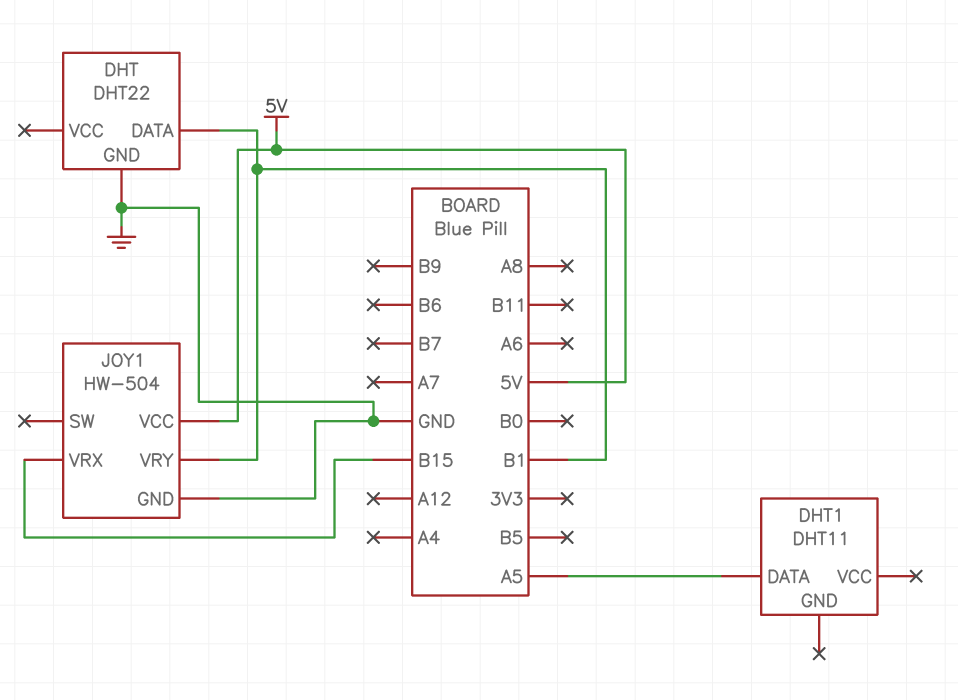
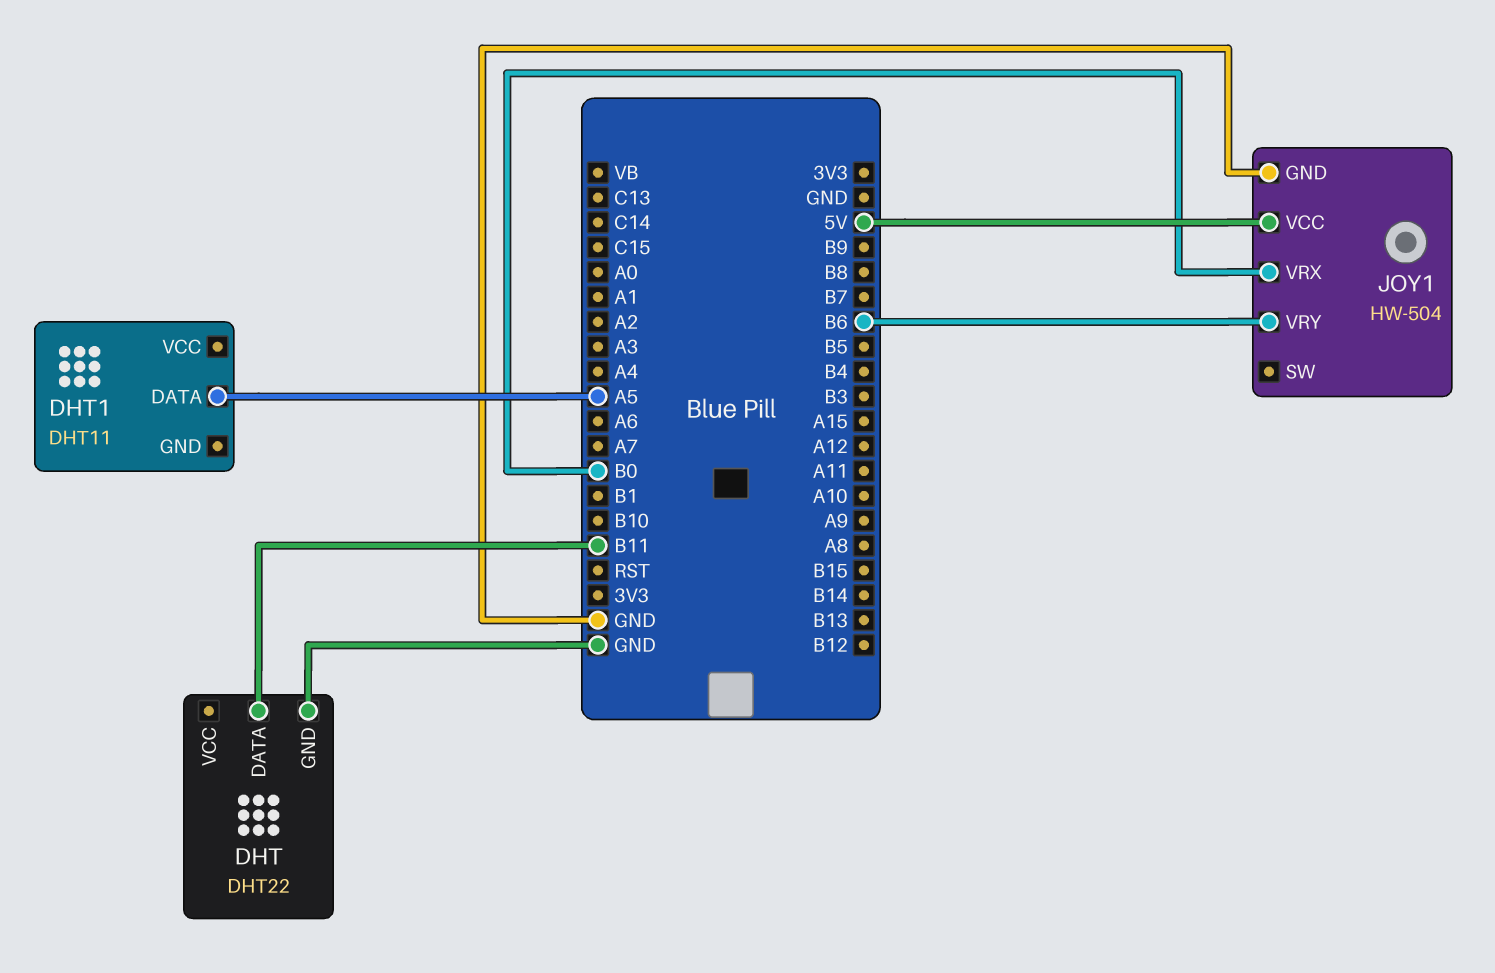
DHT pin DATA: B1 -> B11
JOY1 pin VRX: B15 -> B0
JOY1 pin VRY: B1 -> B6

